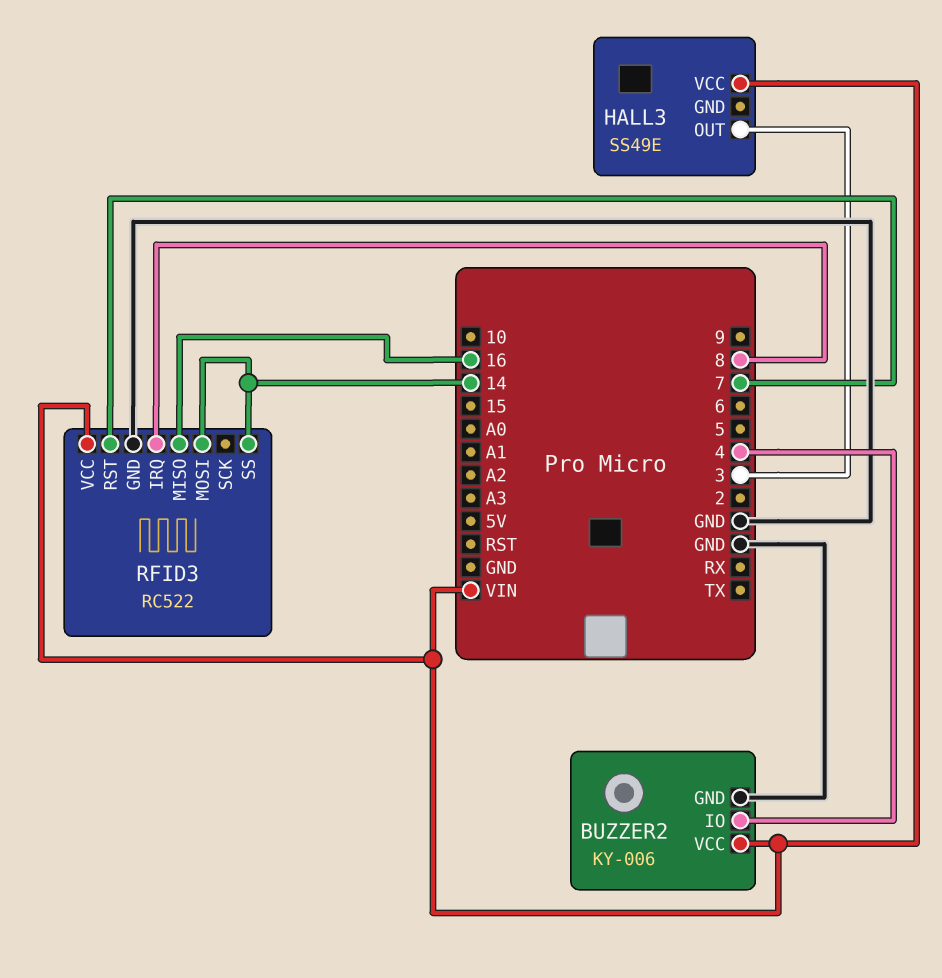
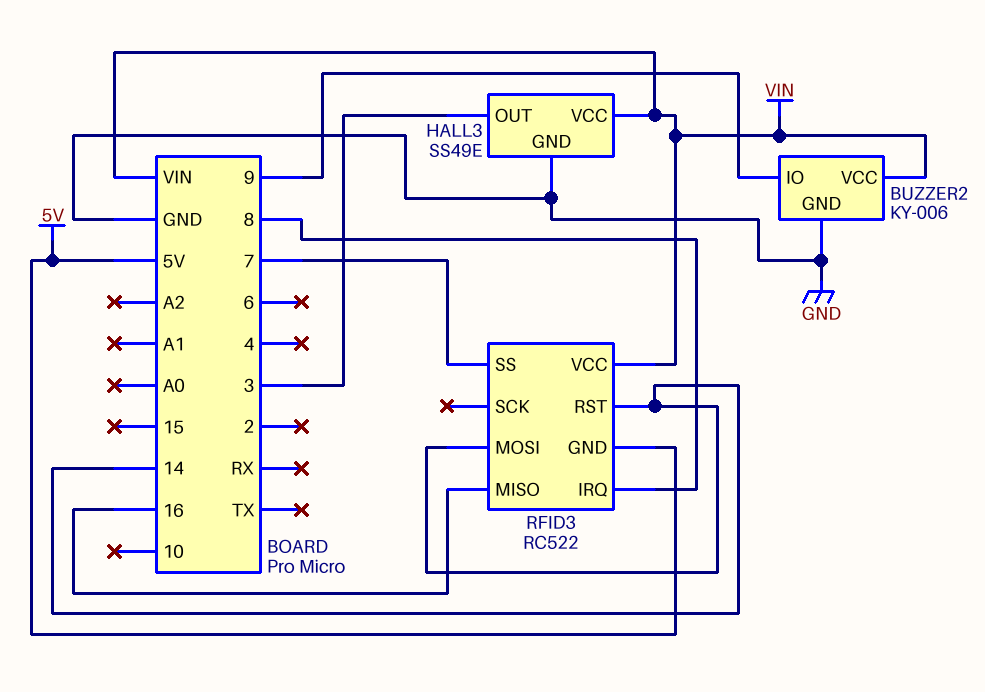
BUZZER2 pin IO: 4 -> 9
HALL3 pin GND: none -> GND
RFID3 pin GND: GND -> 5V
RFID3 pin RST: 7 -> 14
RFID3 pin SS: 14 -> 7

